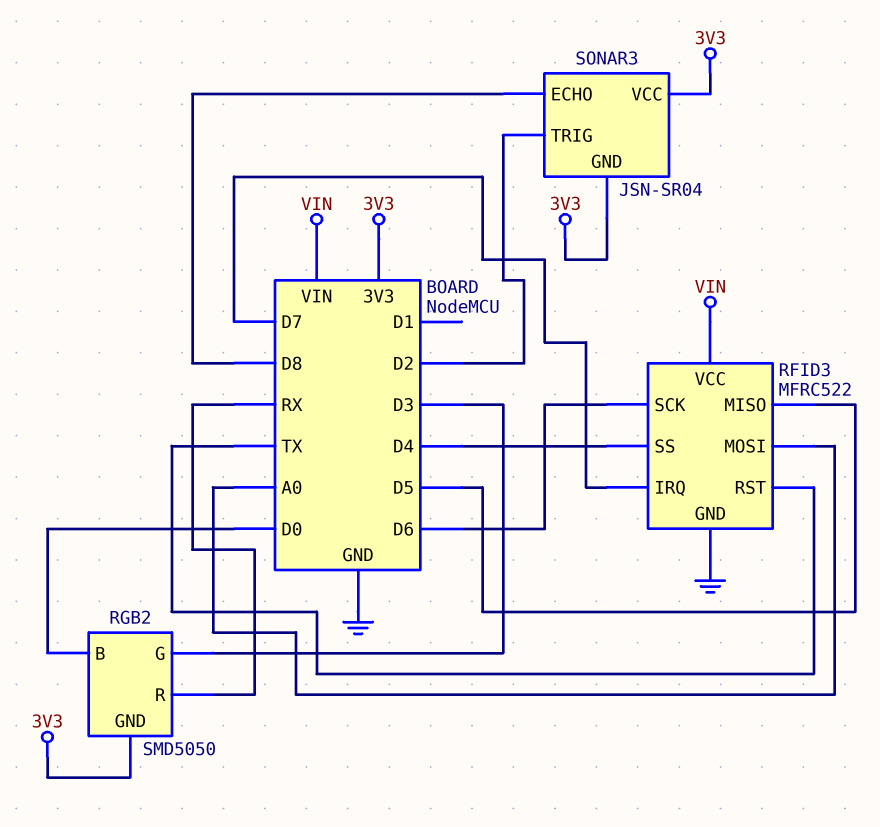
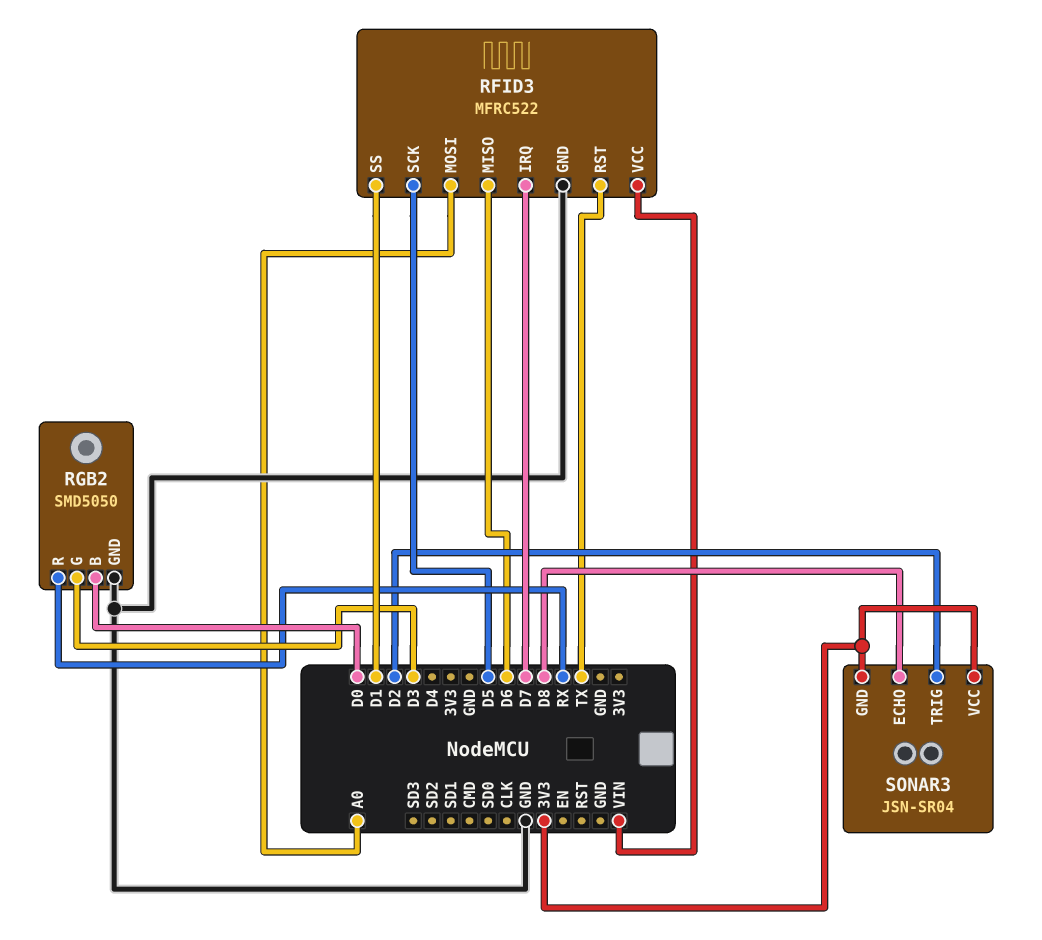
RFID3 pin MISO: D5 -> D6
RFID3 pin SCK: D6 -> D5
RFID3 pin SS: D4 -> D1
RGB2 pin GND: 3V3 -> GND

